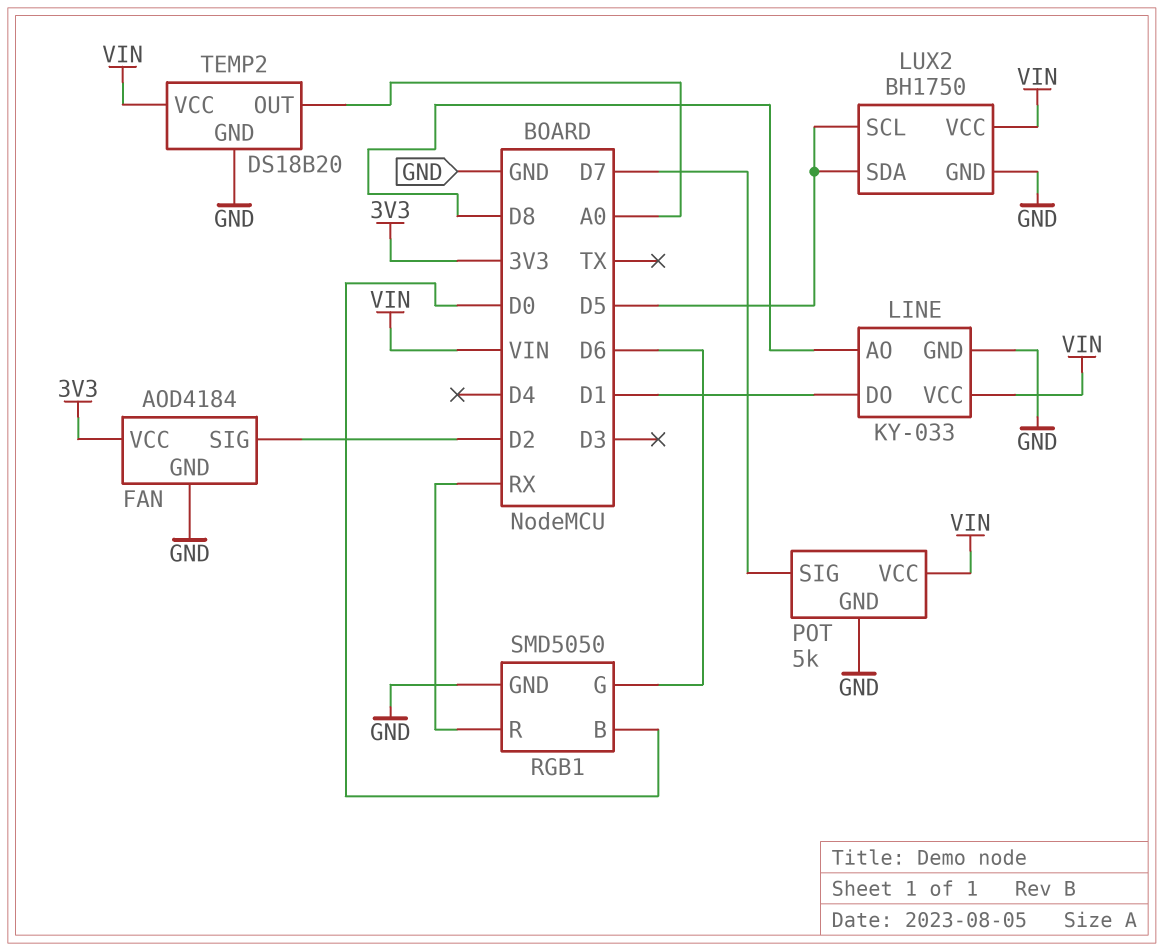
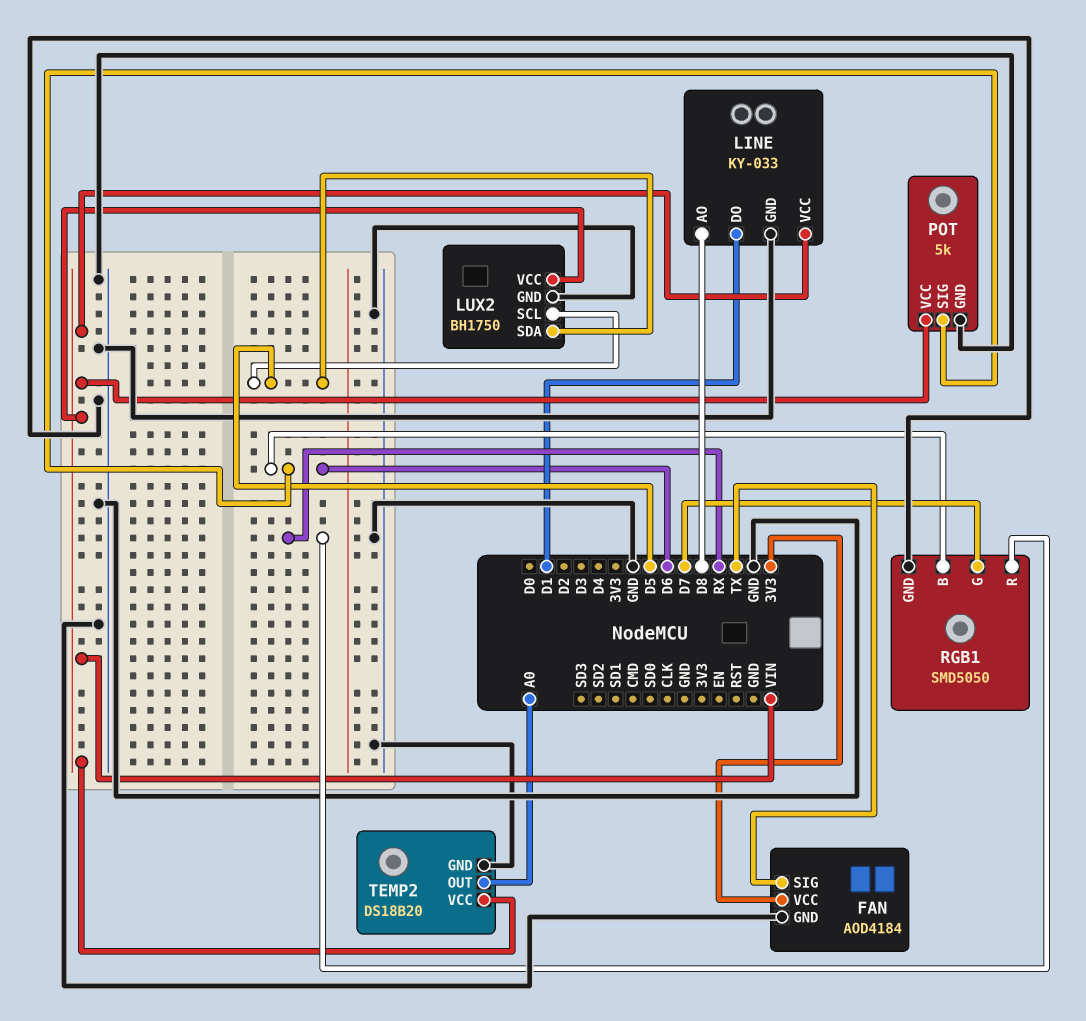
FAN pin SIG: D2 -> TX
POT pin SIG: D7 -> D6
RGB1 pin B: D0 -> D6
RGB1 pin G: D6 -> D7

